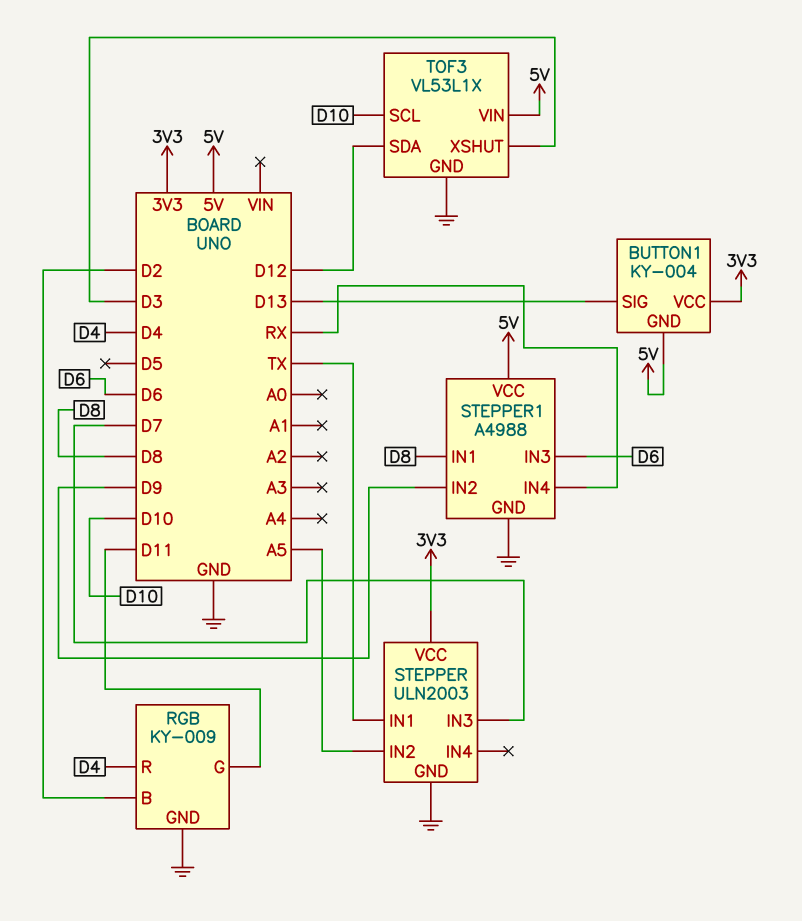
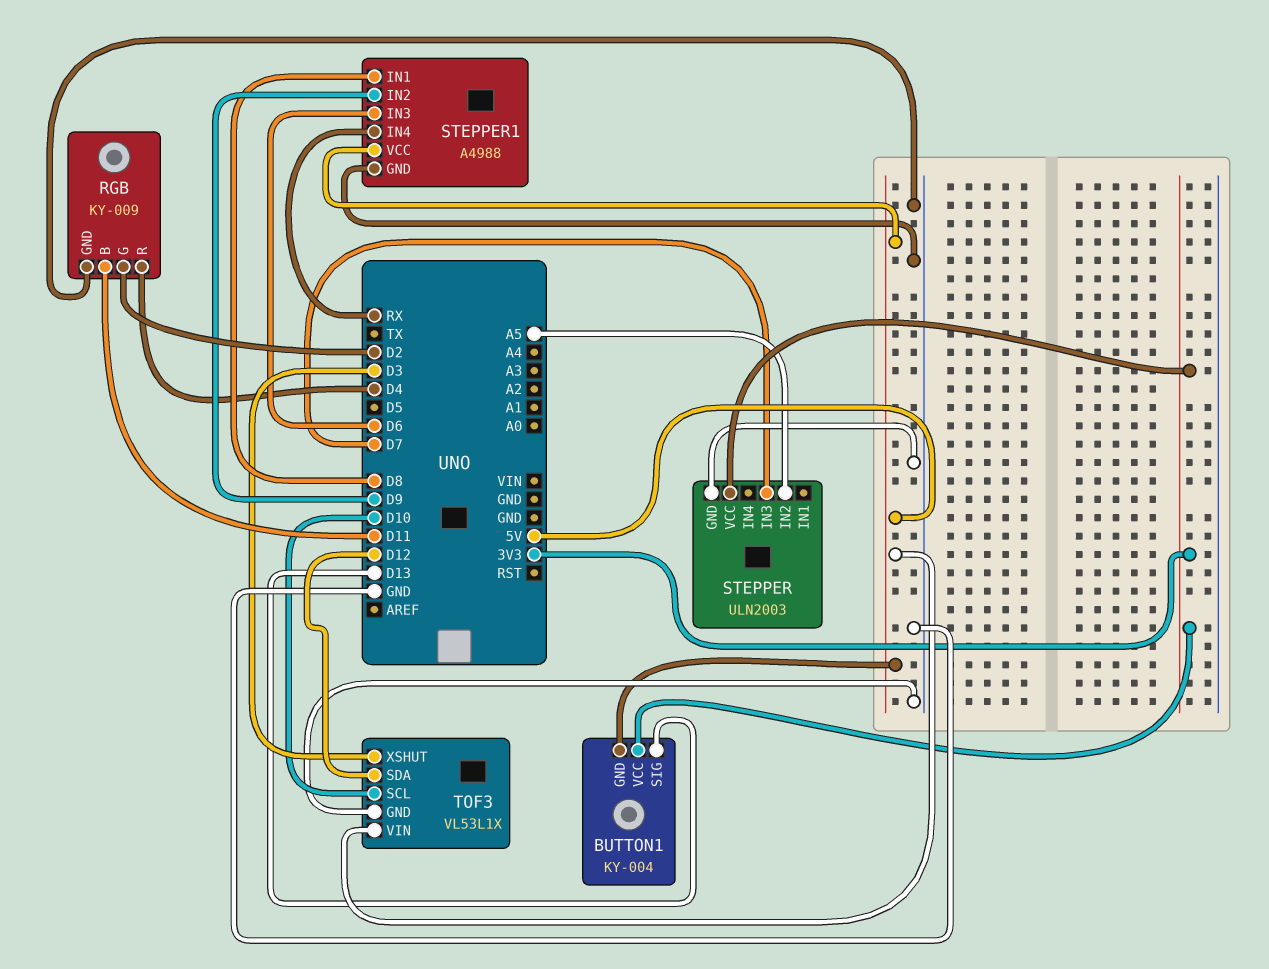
RGB pin B: D2 -> D11
RGB pin G: D11 -> D2
STEPPER pin IN1: TX -> none

